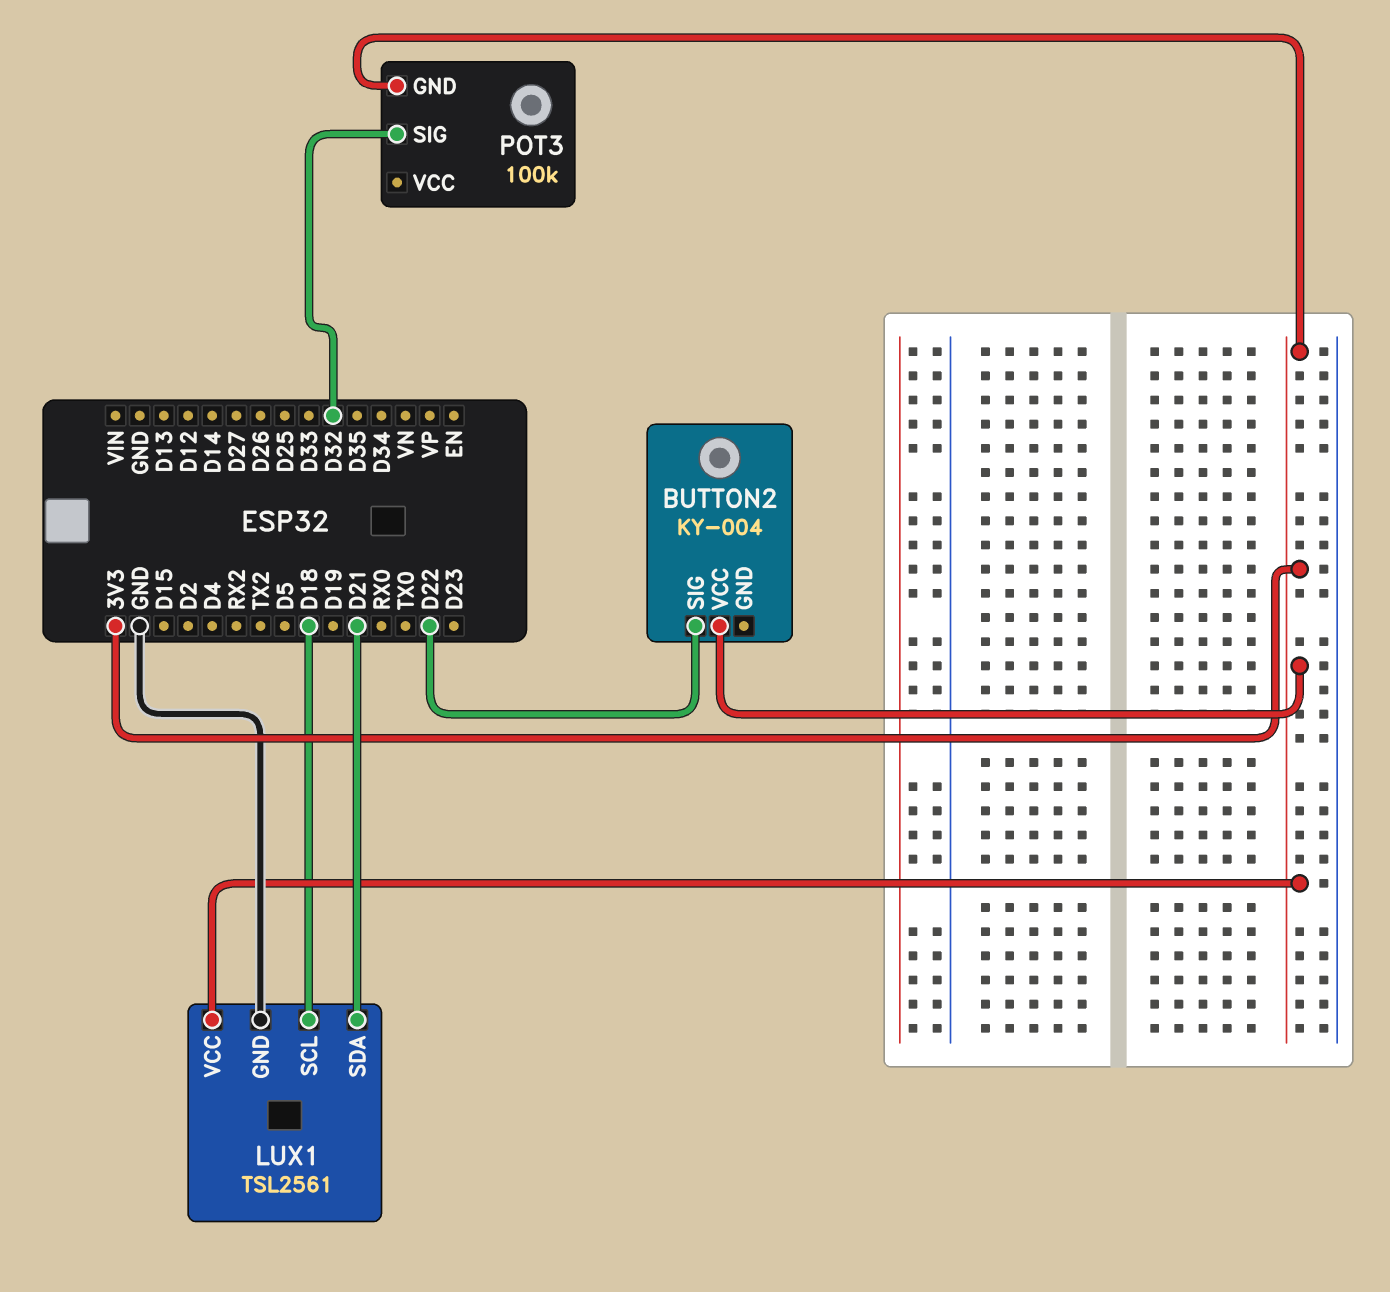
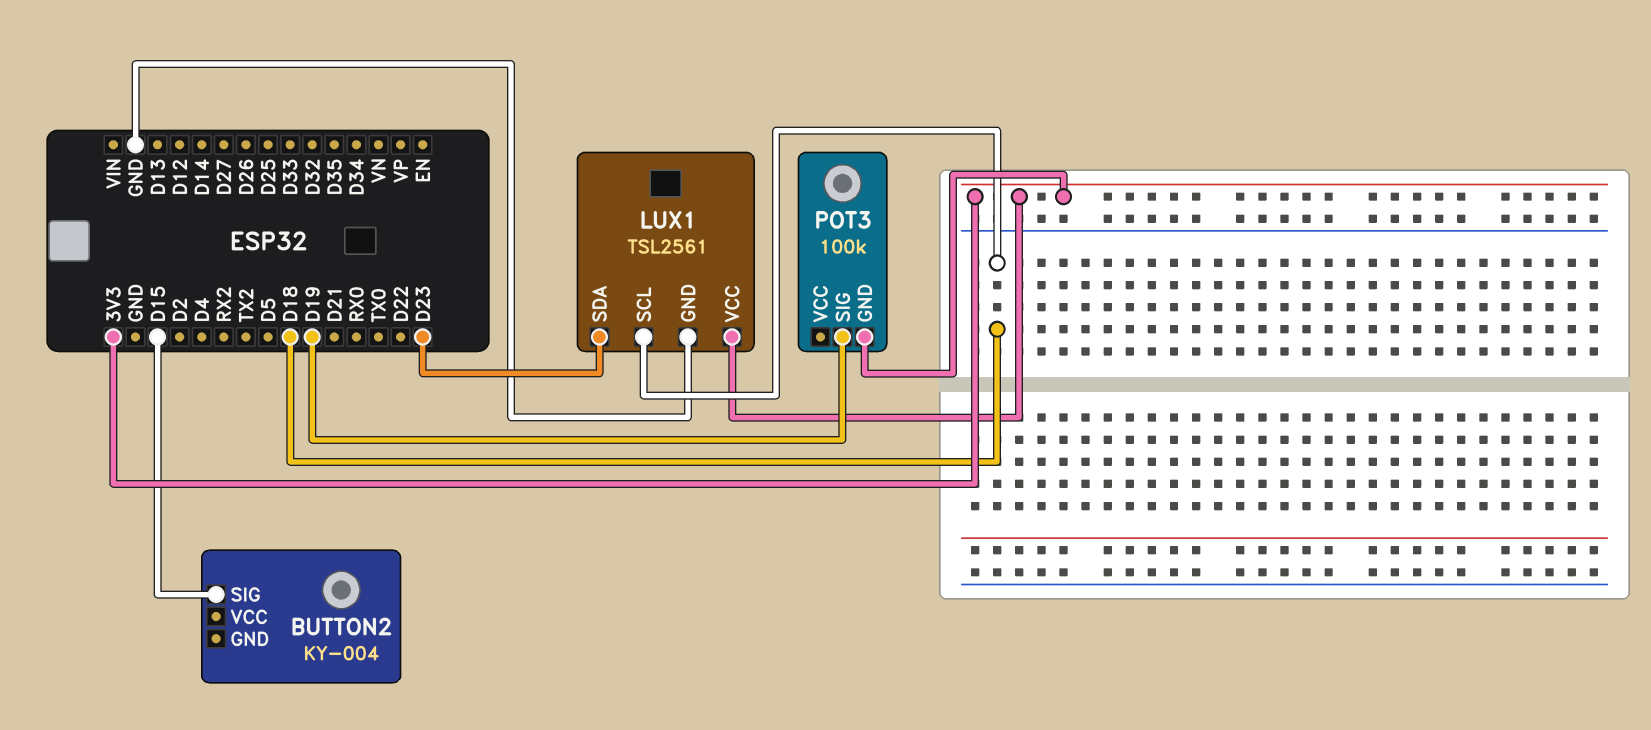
BUTTON2 pin SIG: D22 -> D15
BUTTON2 pin VCC: 3V3 -> none
LUX1 pin SDA: D21 -> D23
POT3 pin SIG: D32 -> D19

